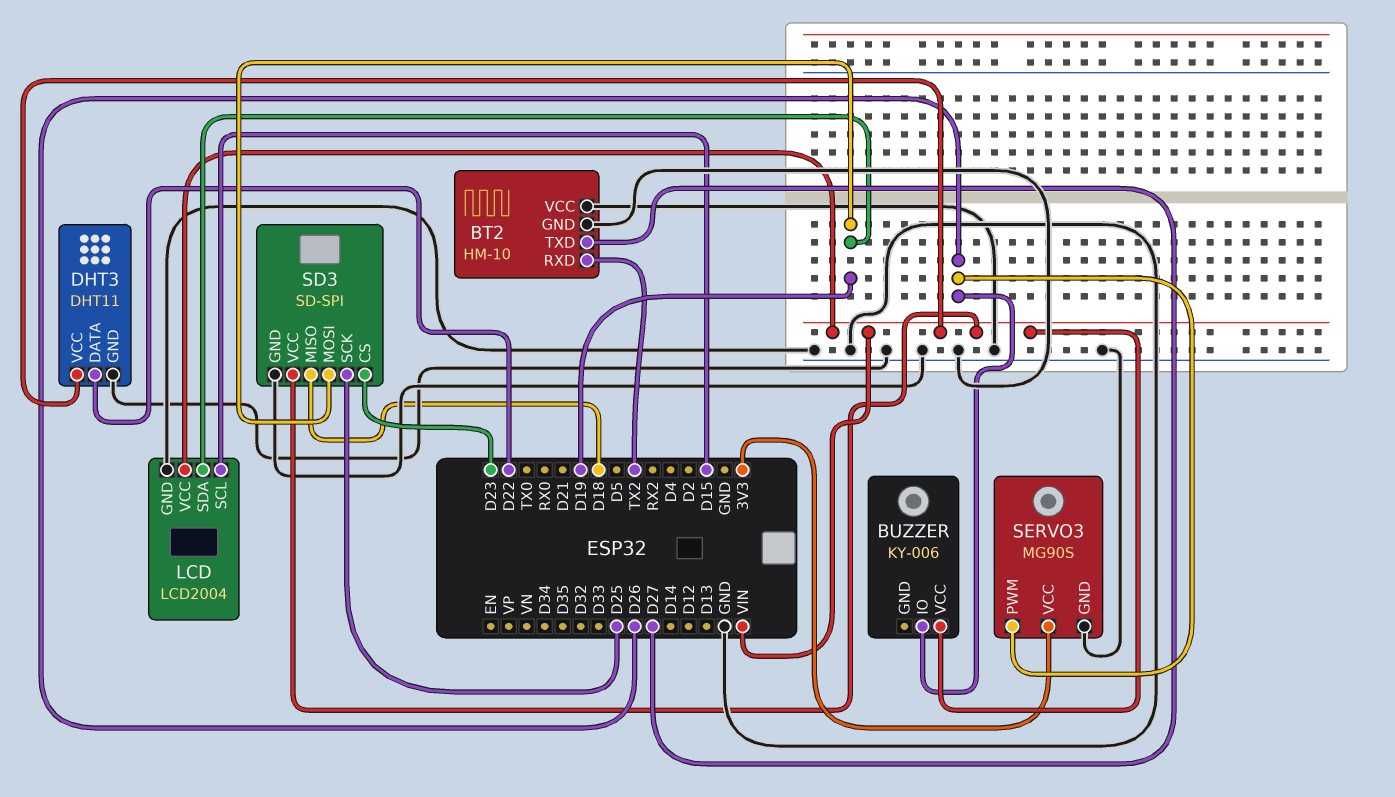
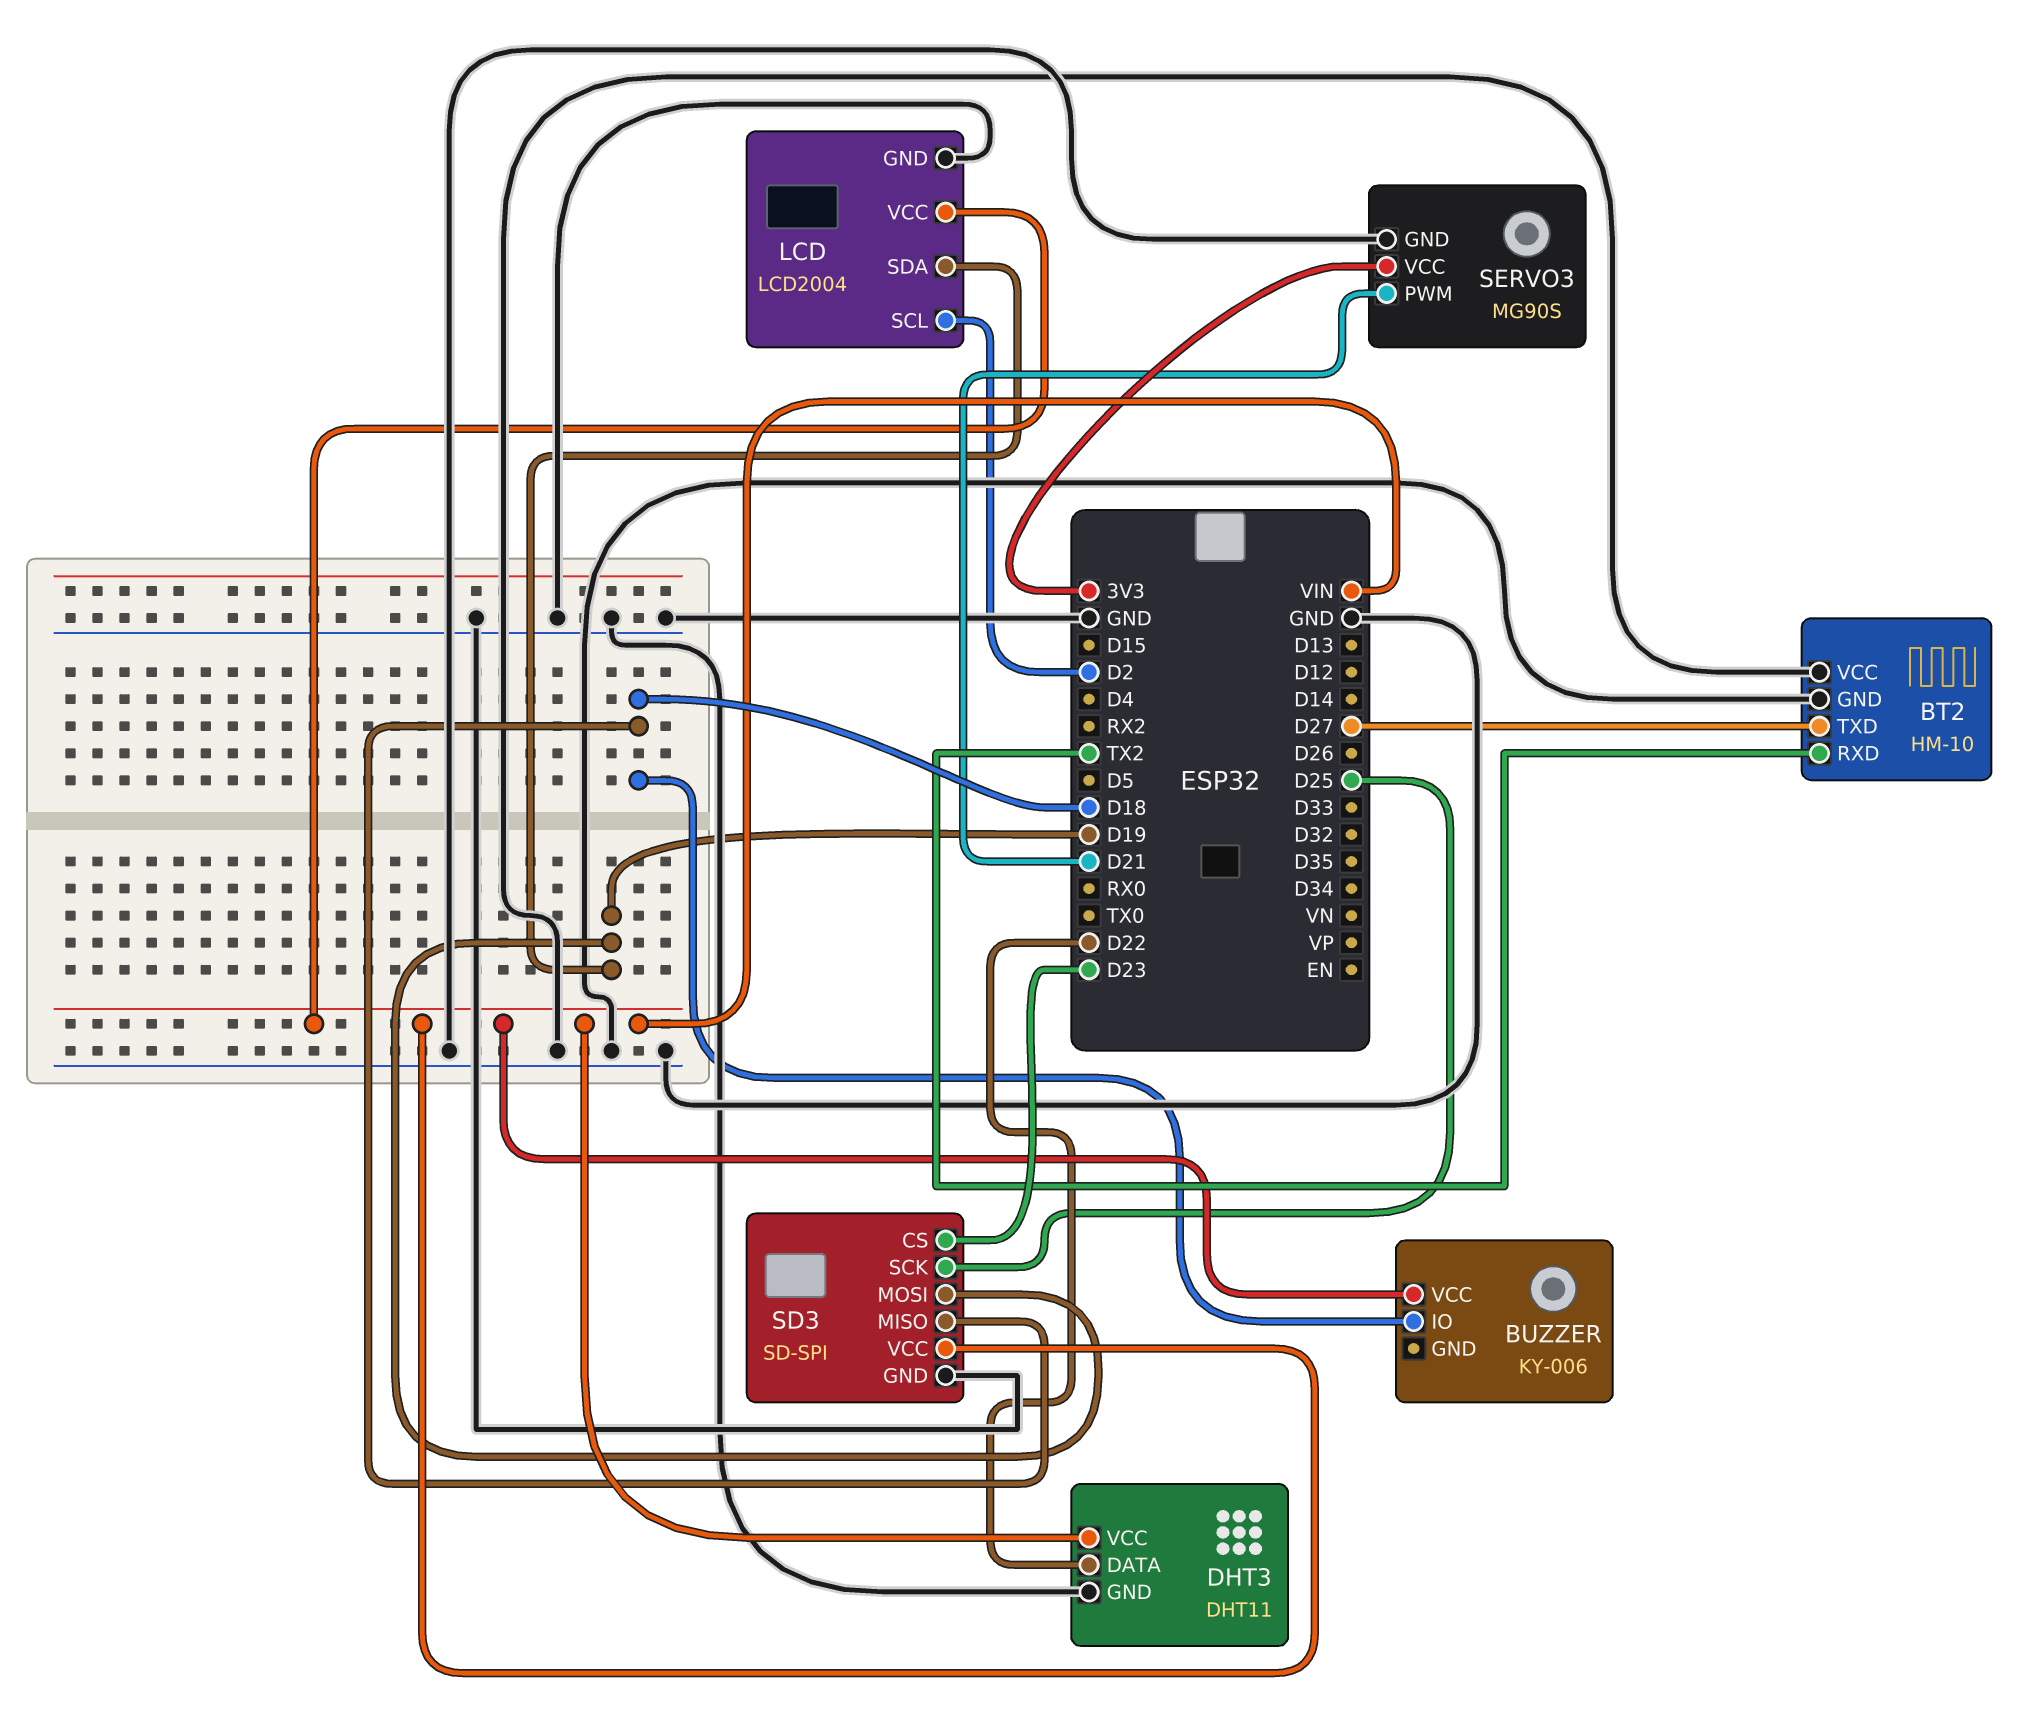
BUZZER pin IO: D26 -> D18
LCD pin SCL: D15 -> D2
SERVO3 pin PWM: D26 -> D21

